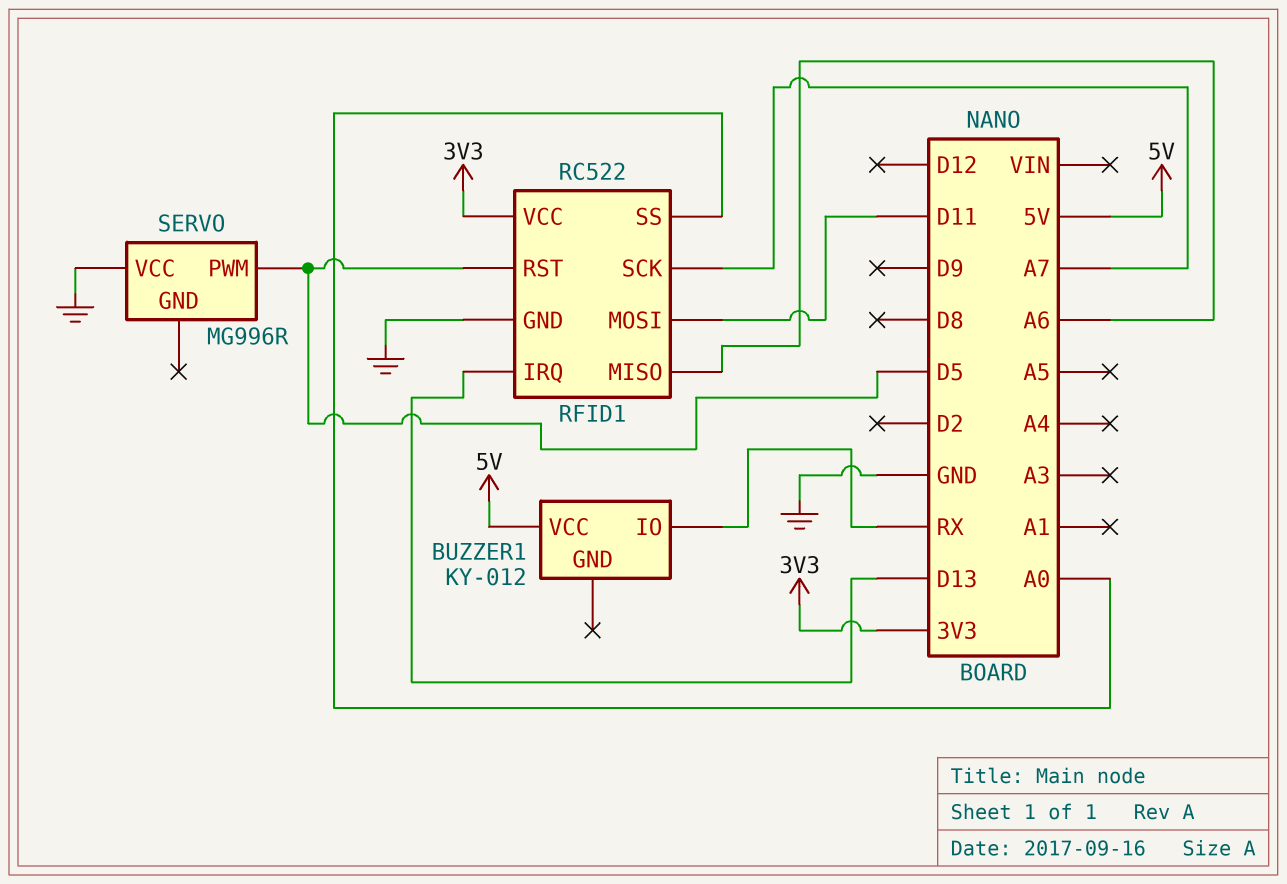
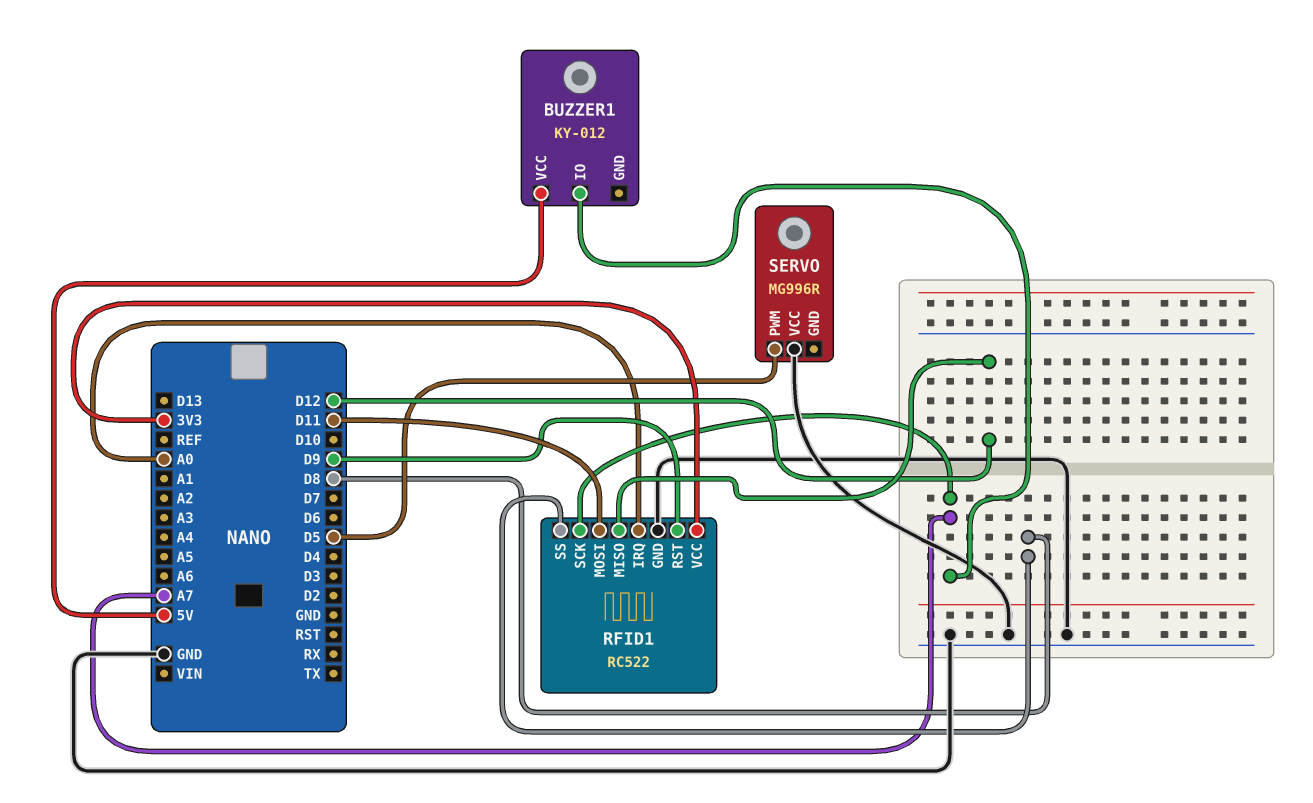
BUZZER1 pin IO: RX -> A7
RFID1 pin IRQ: D13 -> A0
RFID1 pin MISO: A6 -> D12
RFID1 pin RST: D5 -> D9
RFID1 pin SS: A0 -> D8

